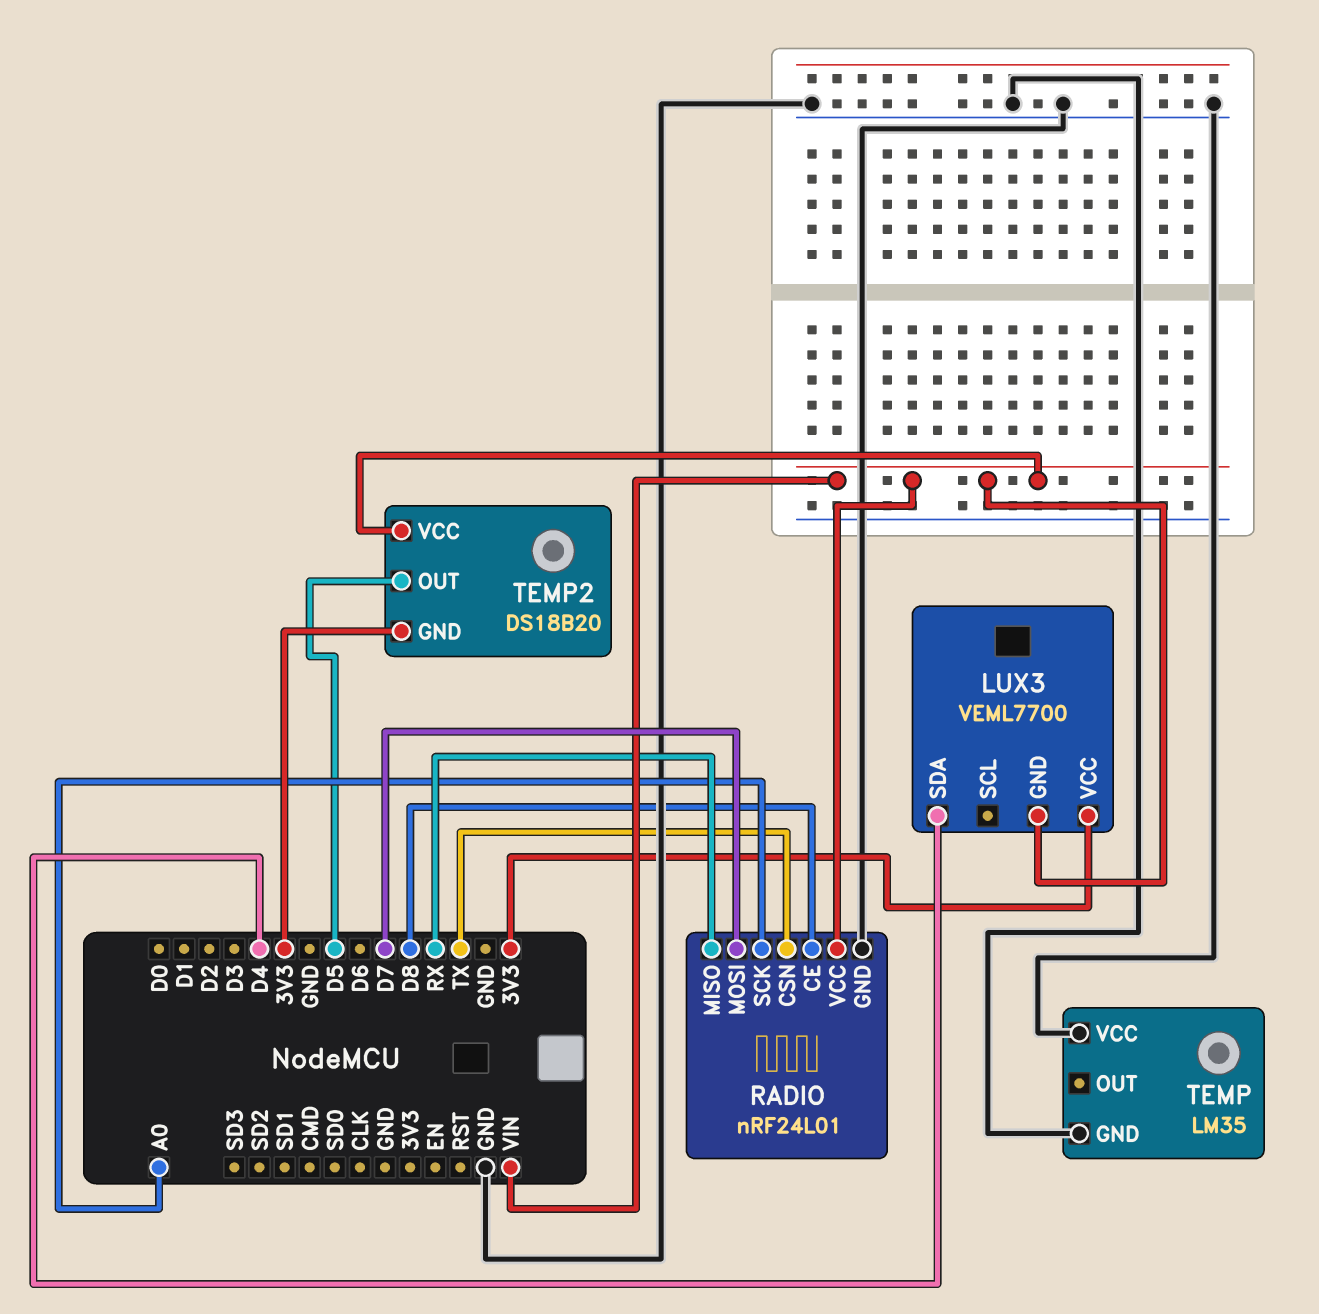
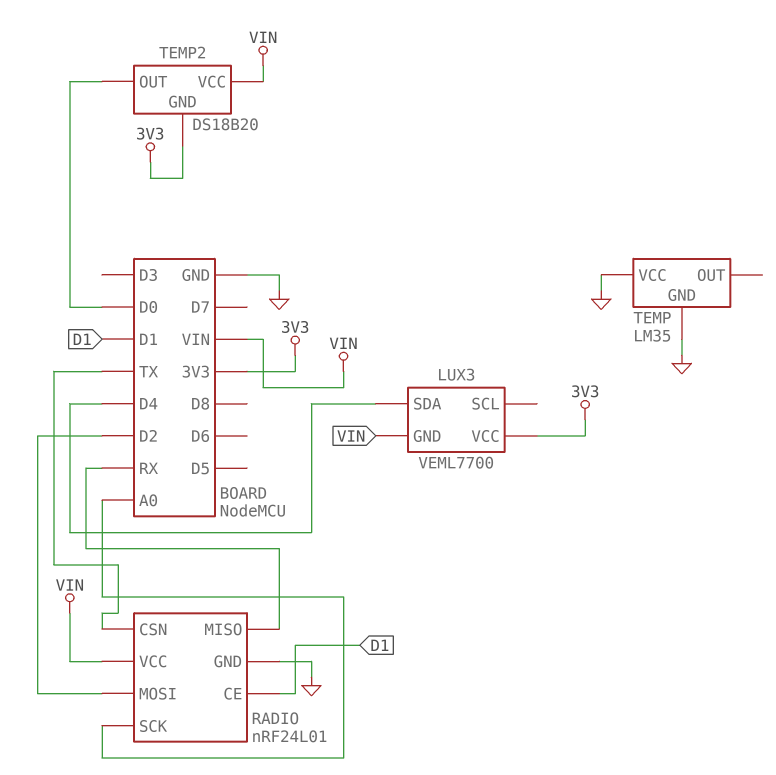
RADIO pin CE: D8 -> D1
RADIO pin MOSI: D7 -> D2
TEMP2 pin OUT: D5 -> D0

